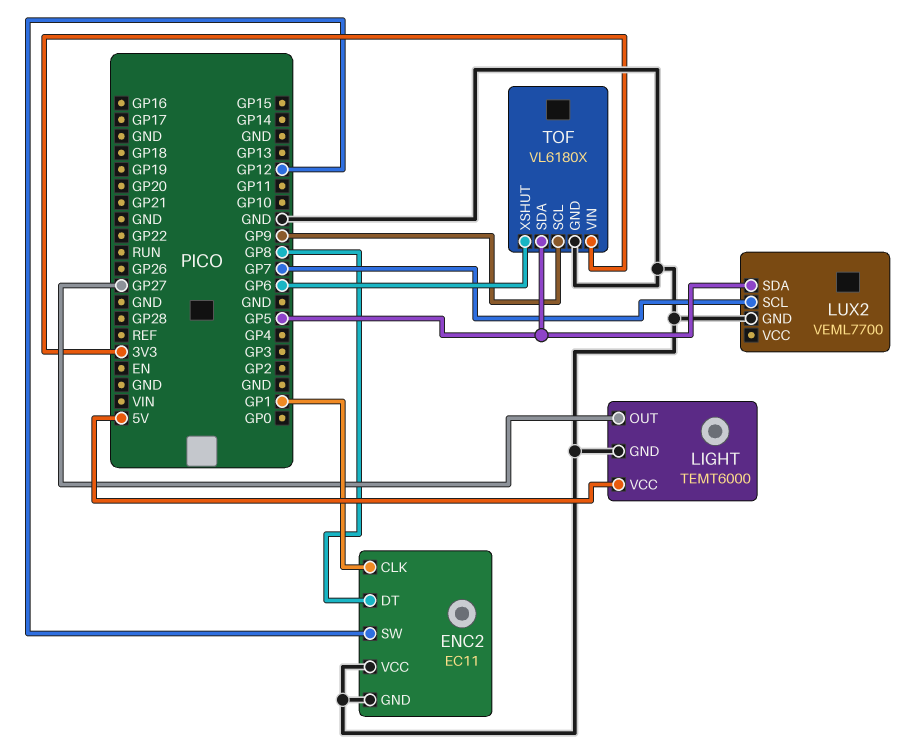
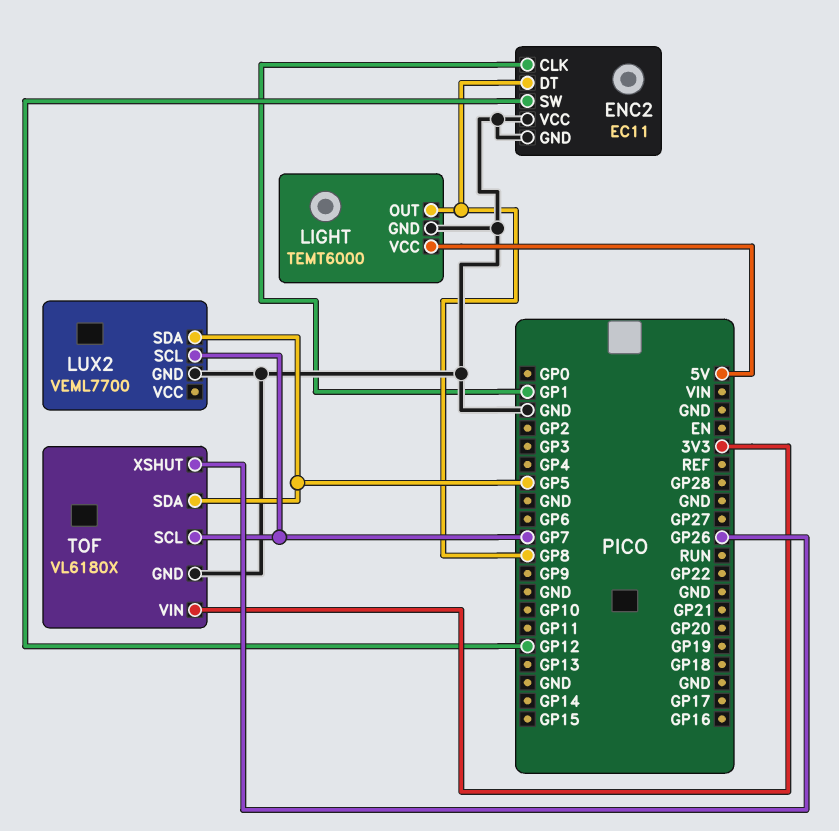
LIGHT pin OUT: GP27 -> GP8
TOF pin SCL: GP9 -> GP7
TOF pin XSHUT: GP6 -> GP26

